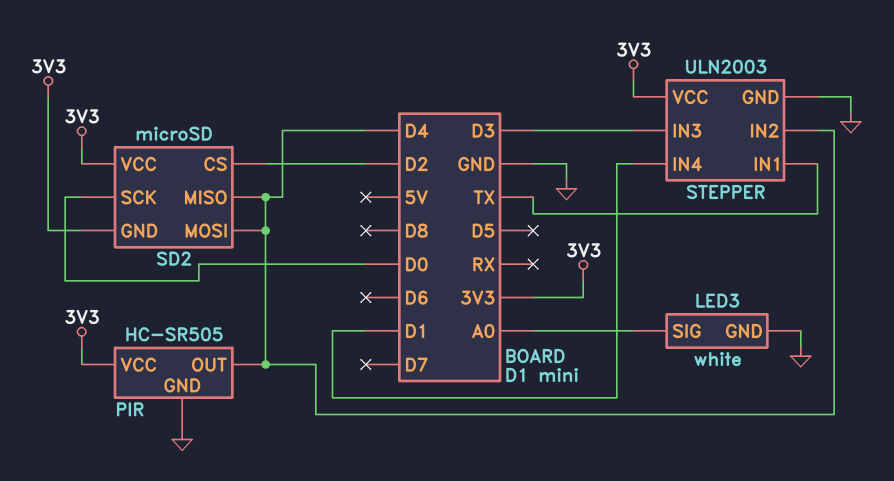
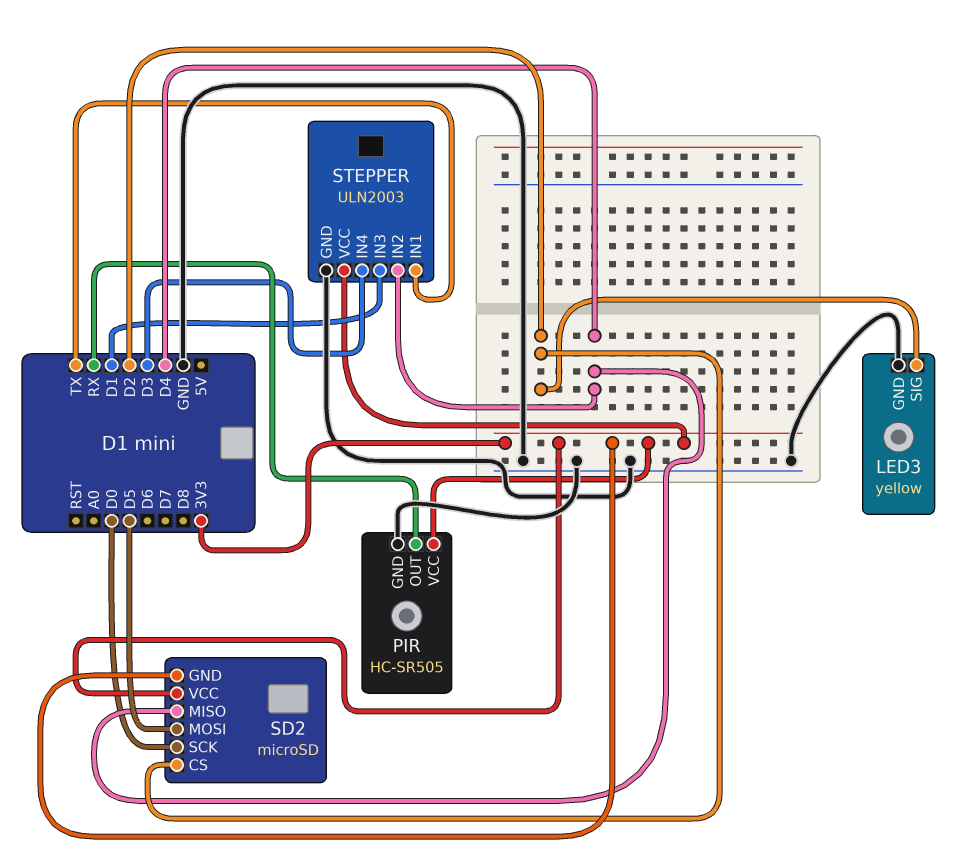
LED3: white -> yellow
LED3 pin SIG: A0 -> D2
PIR pin OUT: D4 -> RX
SD2 pin MOSI: D4 -> D5
STEPPER pin IN3: D3 -> D1
STEPPER pin IN4: D1 -> D3

